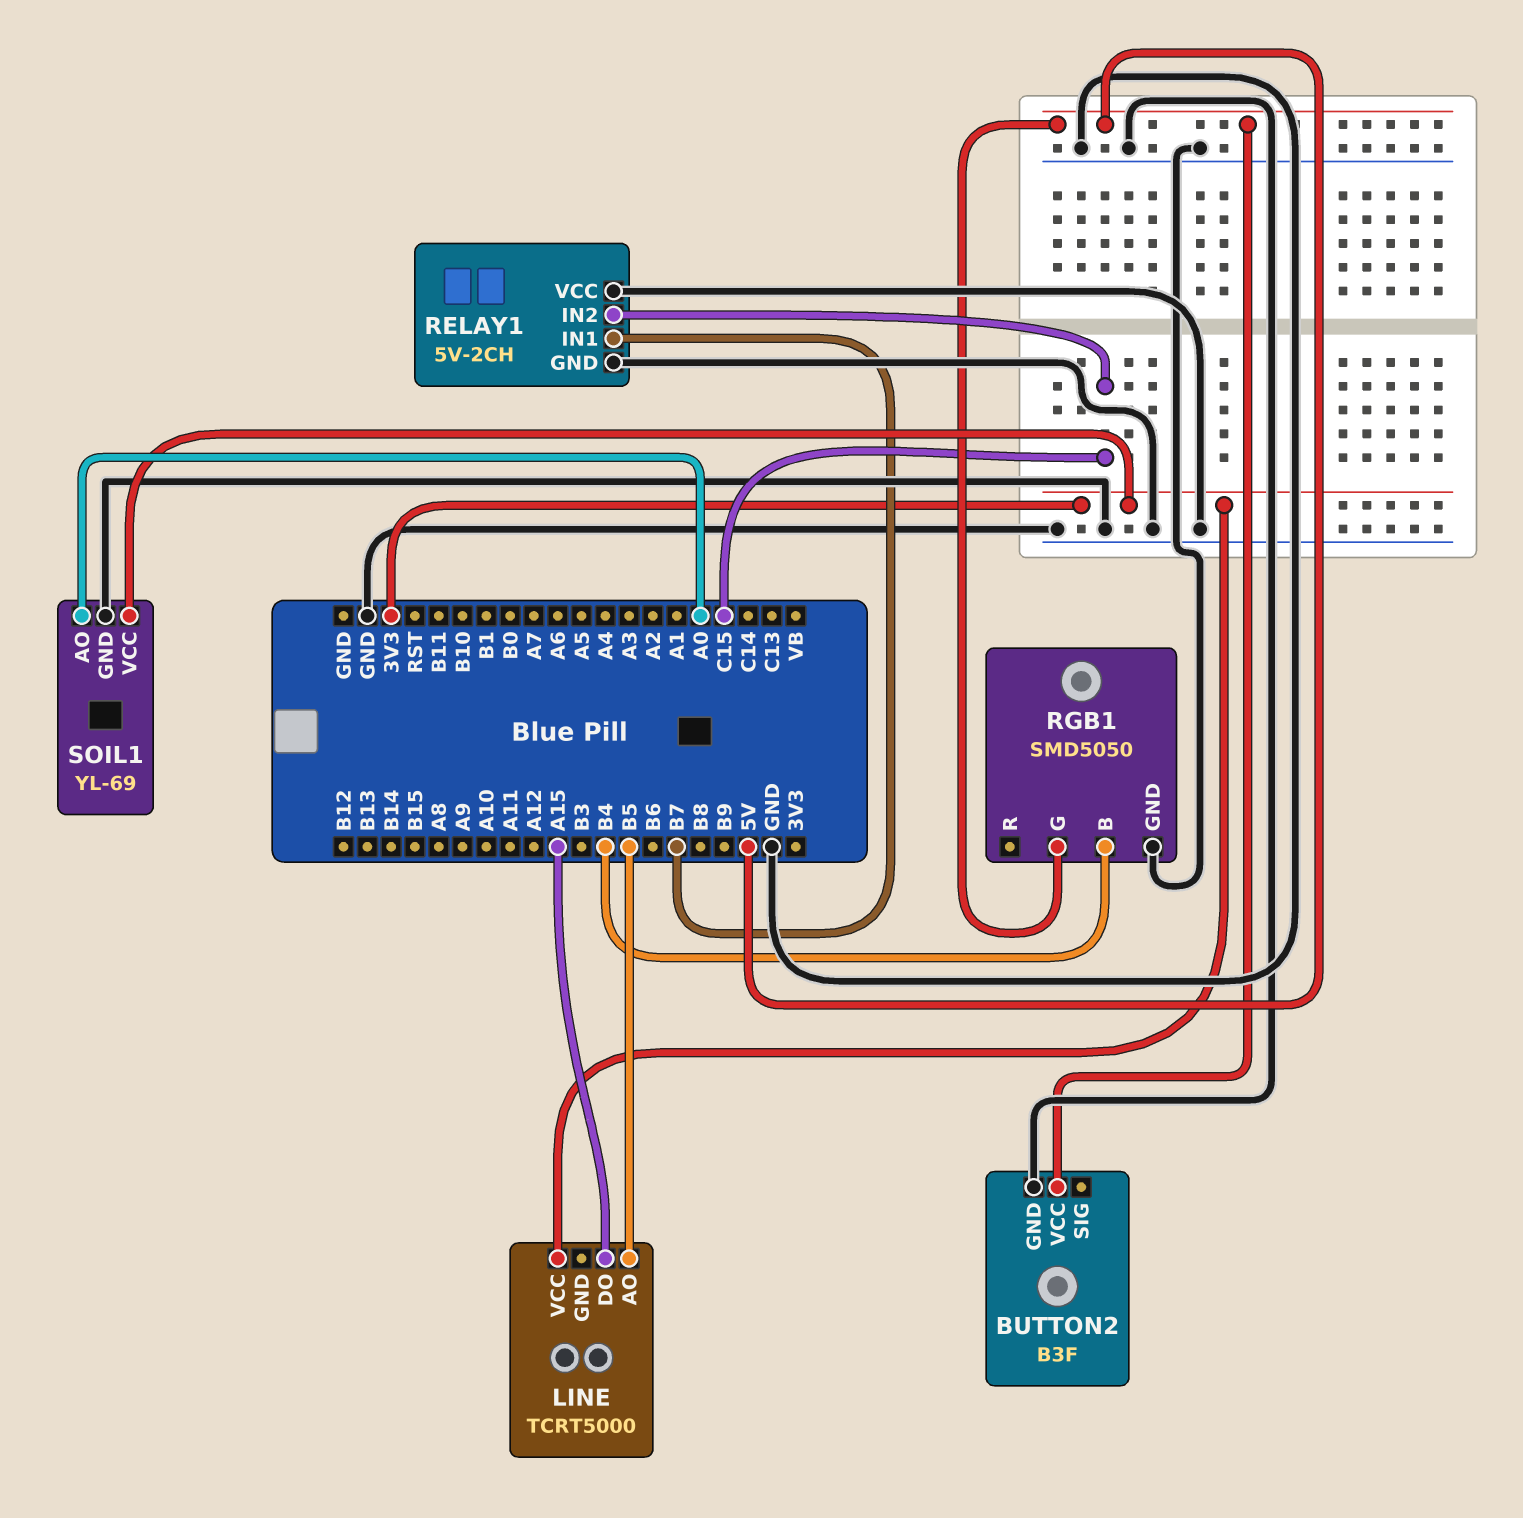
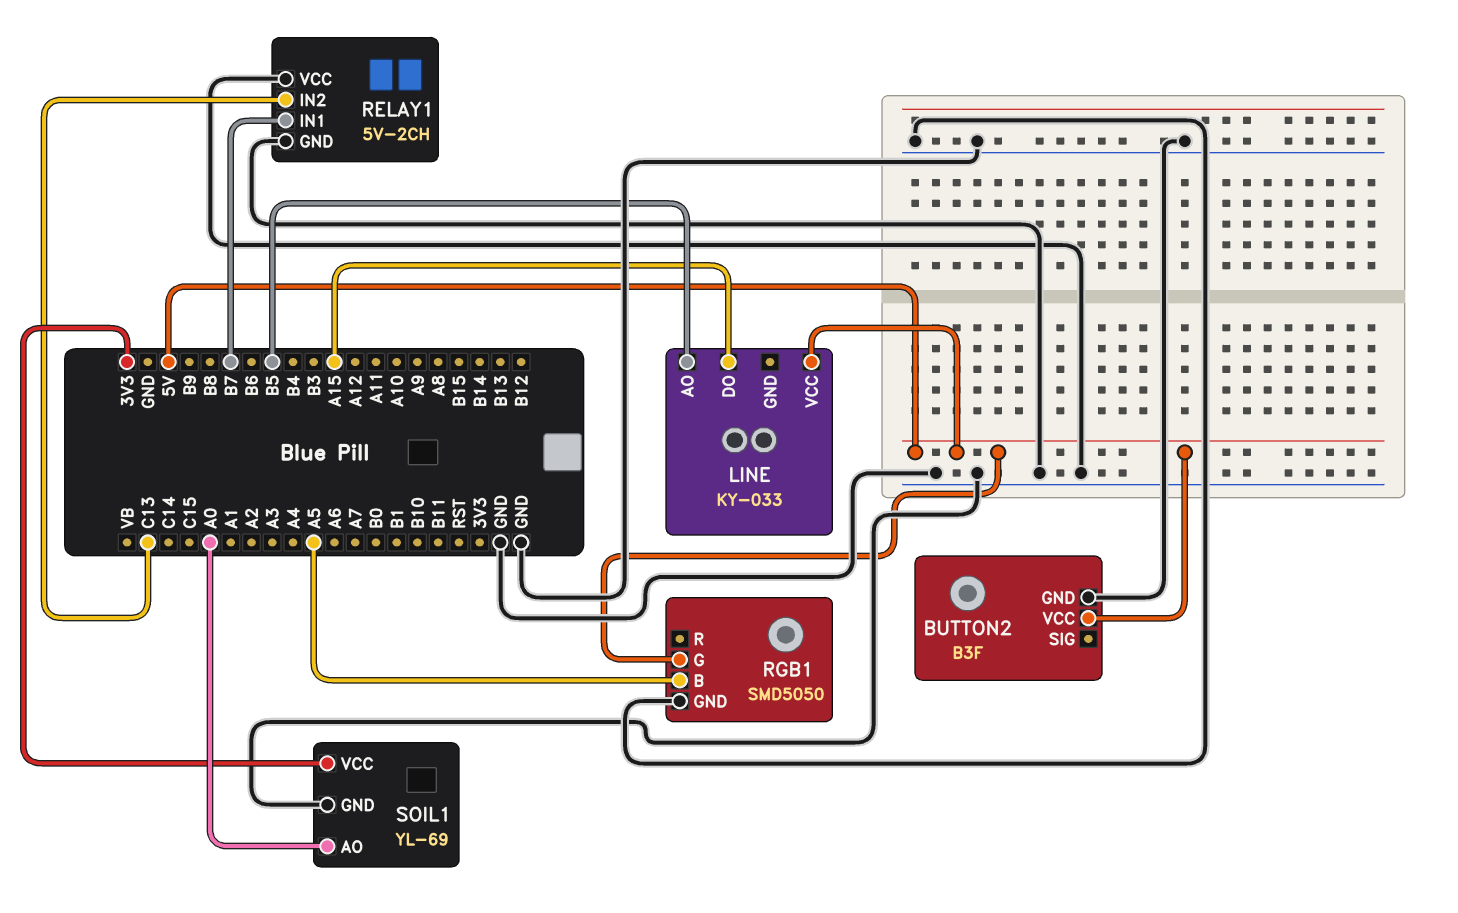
LINE: TCRT5000 -> KY-033
LINE pin VCC: 3V3 -> 5V
RELAY1 pin IN2: C15 -> C13
RGB1 pin B: B4 -> A5

